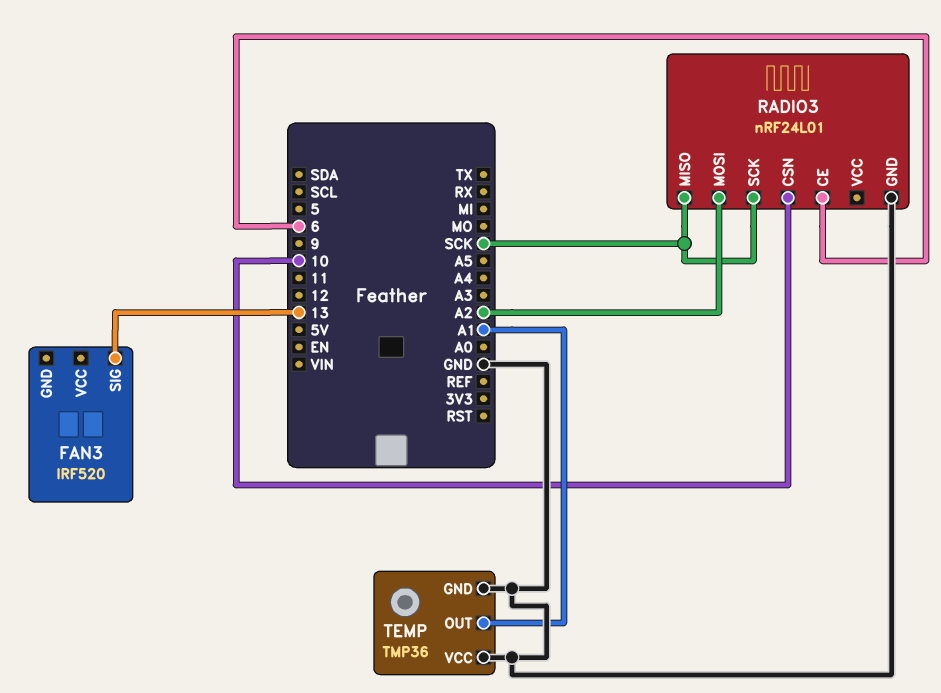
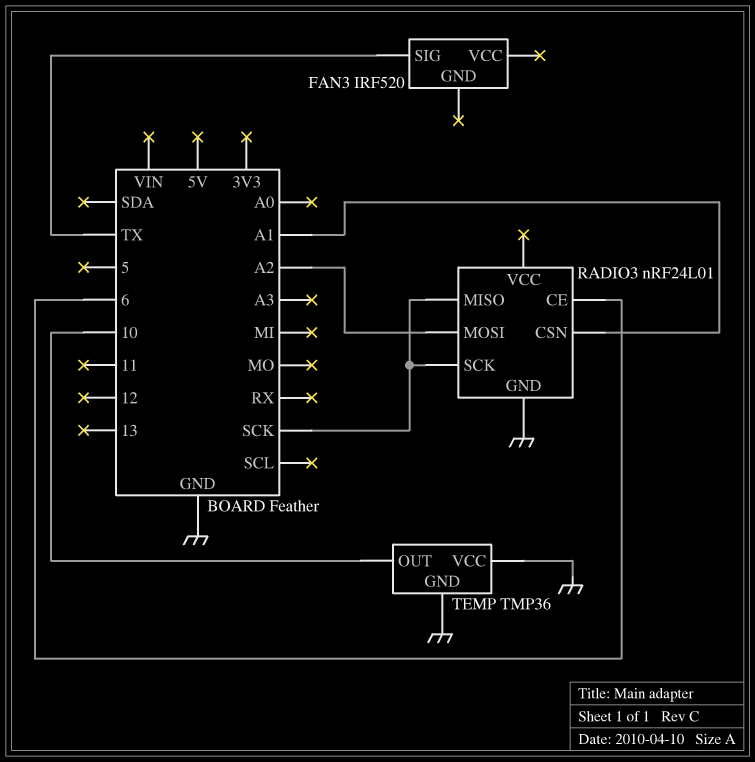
FAN3 pin SIG: 13 -> TX
RADIO3 pin CSN: 10 -> A1
TEMP pin OUT: A1 -> 10

